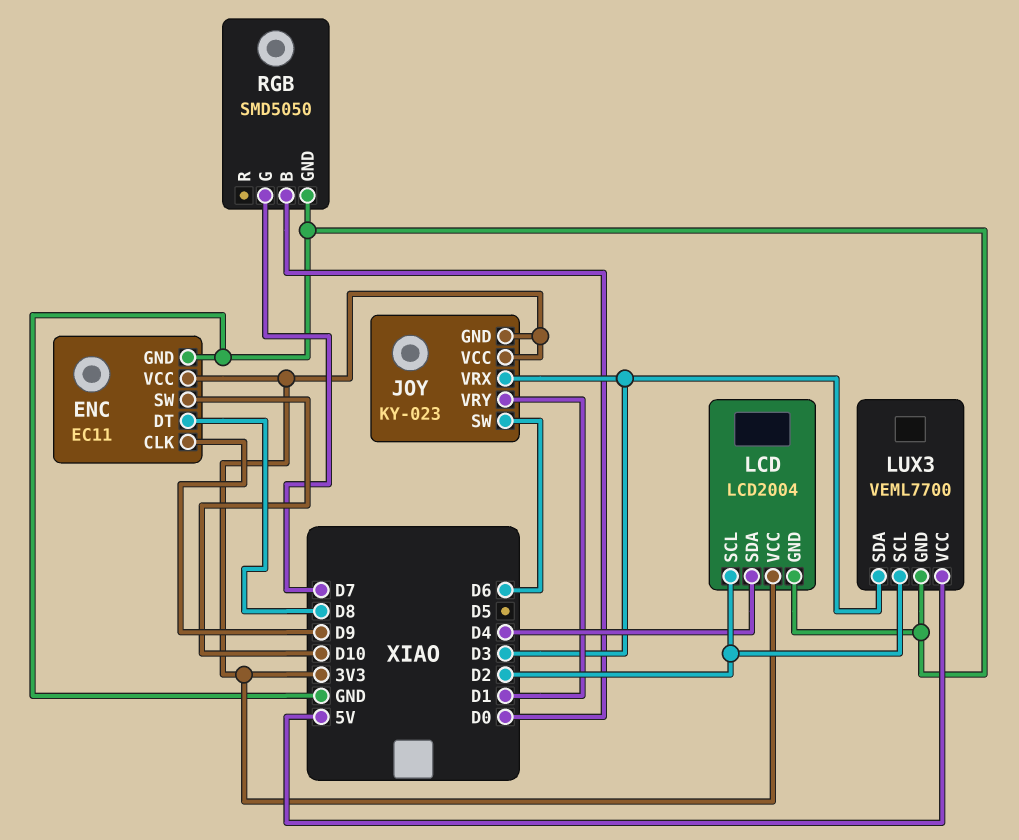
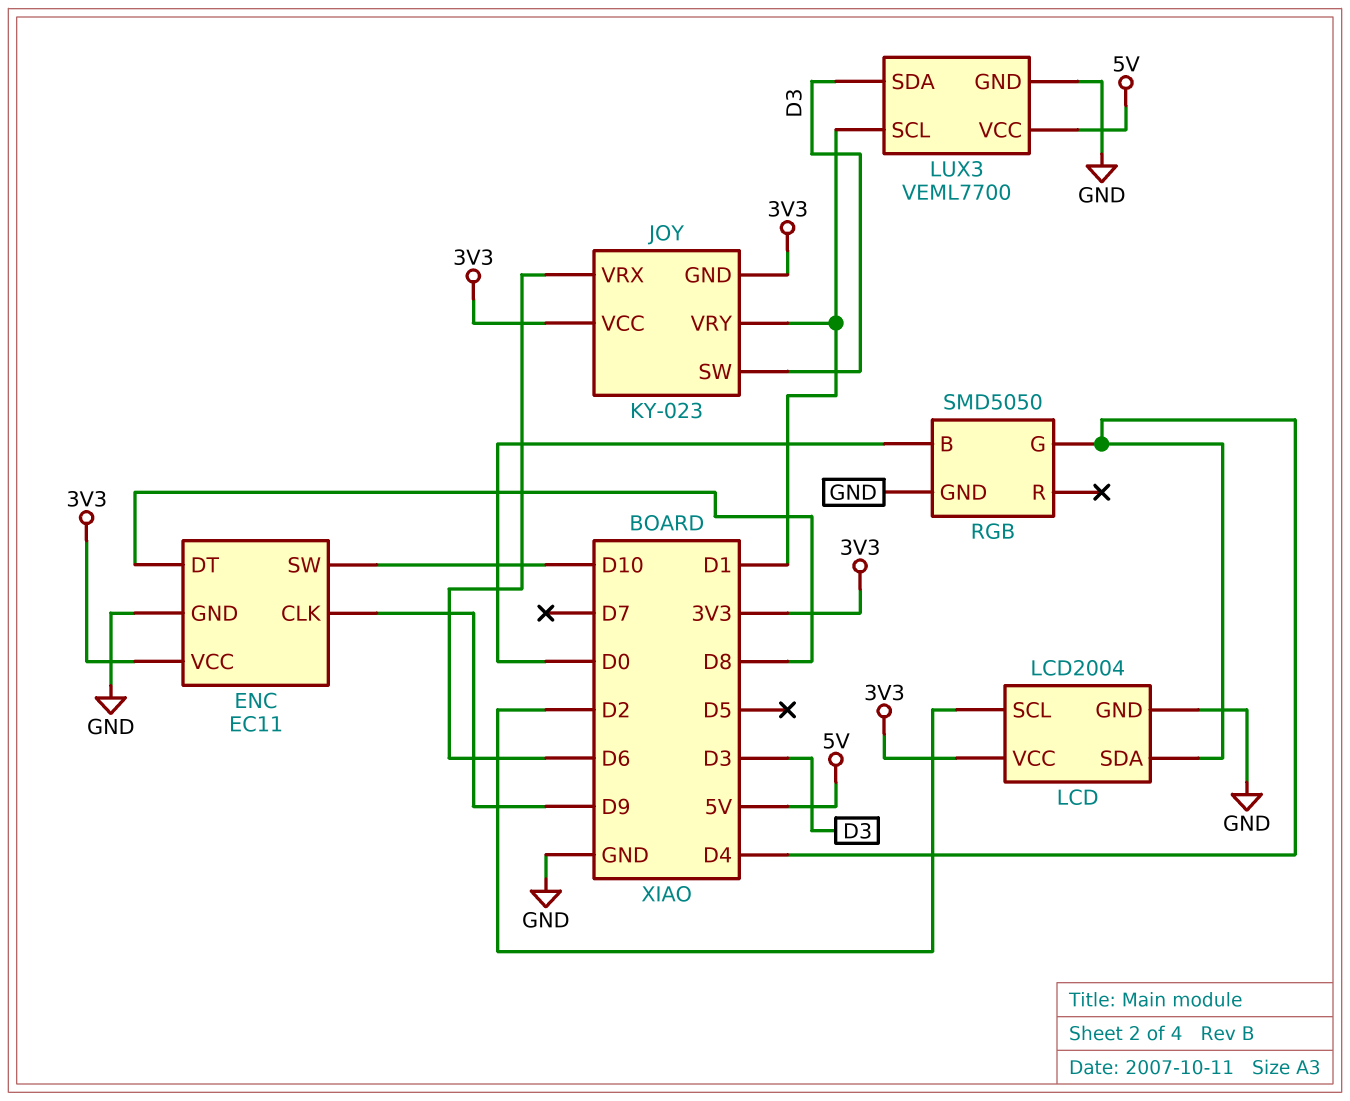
JOY pin SW: D6 -> D3
JOY pin VRX: D3 -> D6
LUX3 pin SCL: D2 -> D1
RGB pin G: D7 -> D4

